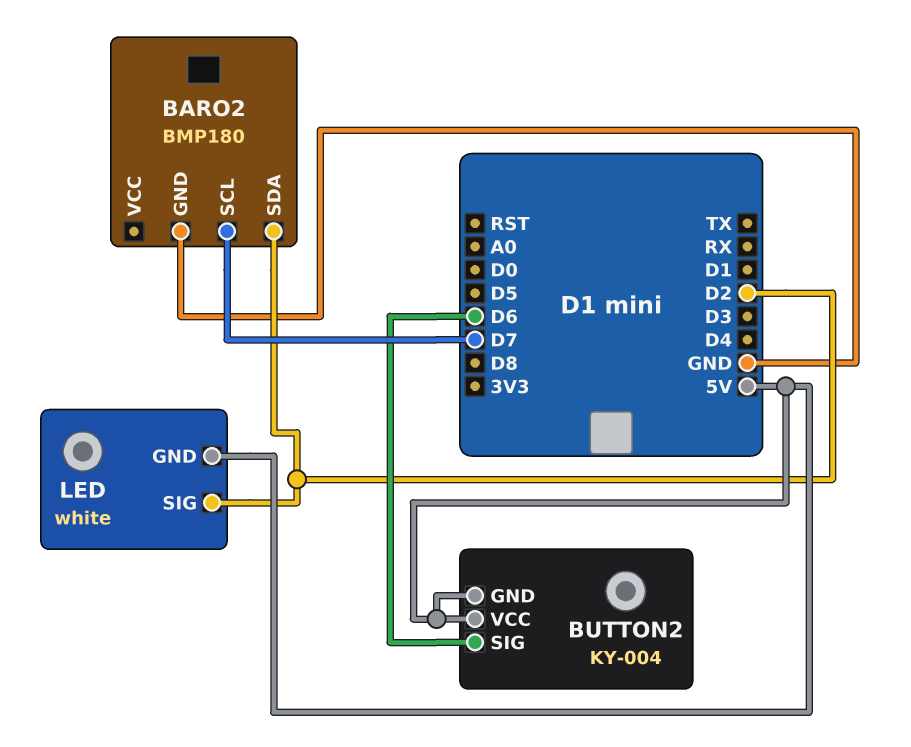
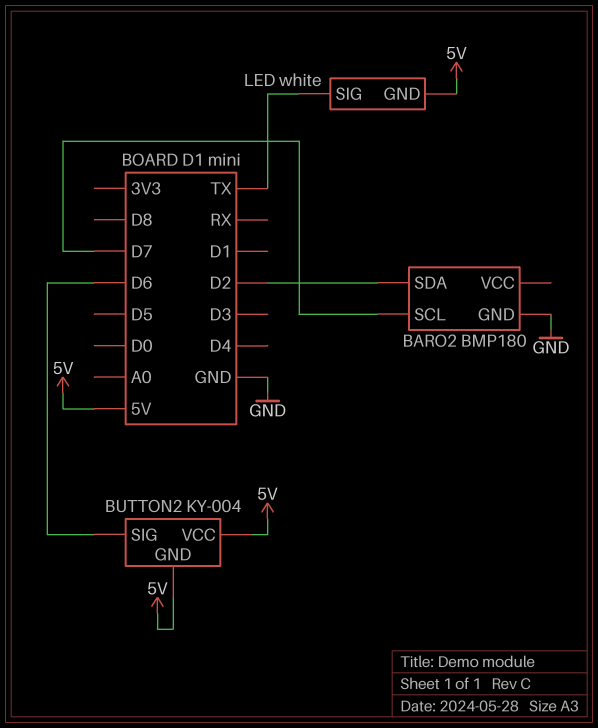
LED pin SIG: D2 -> TX

